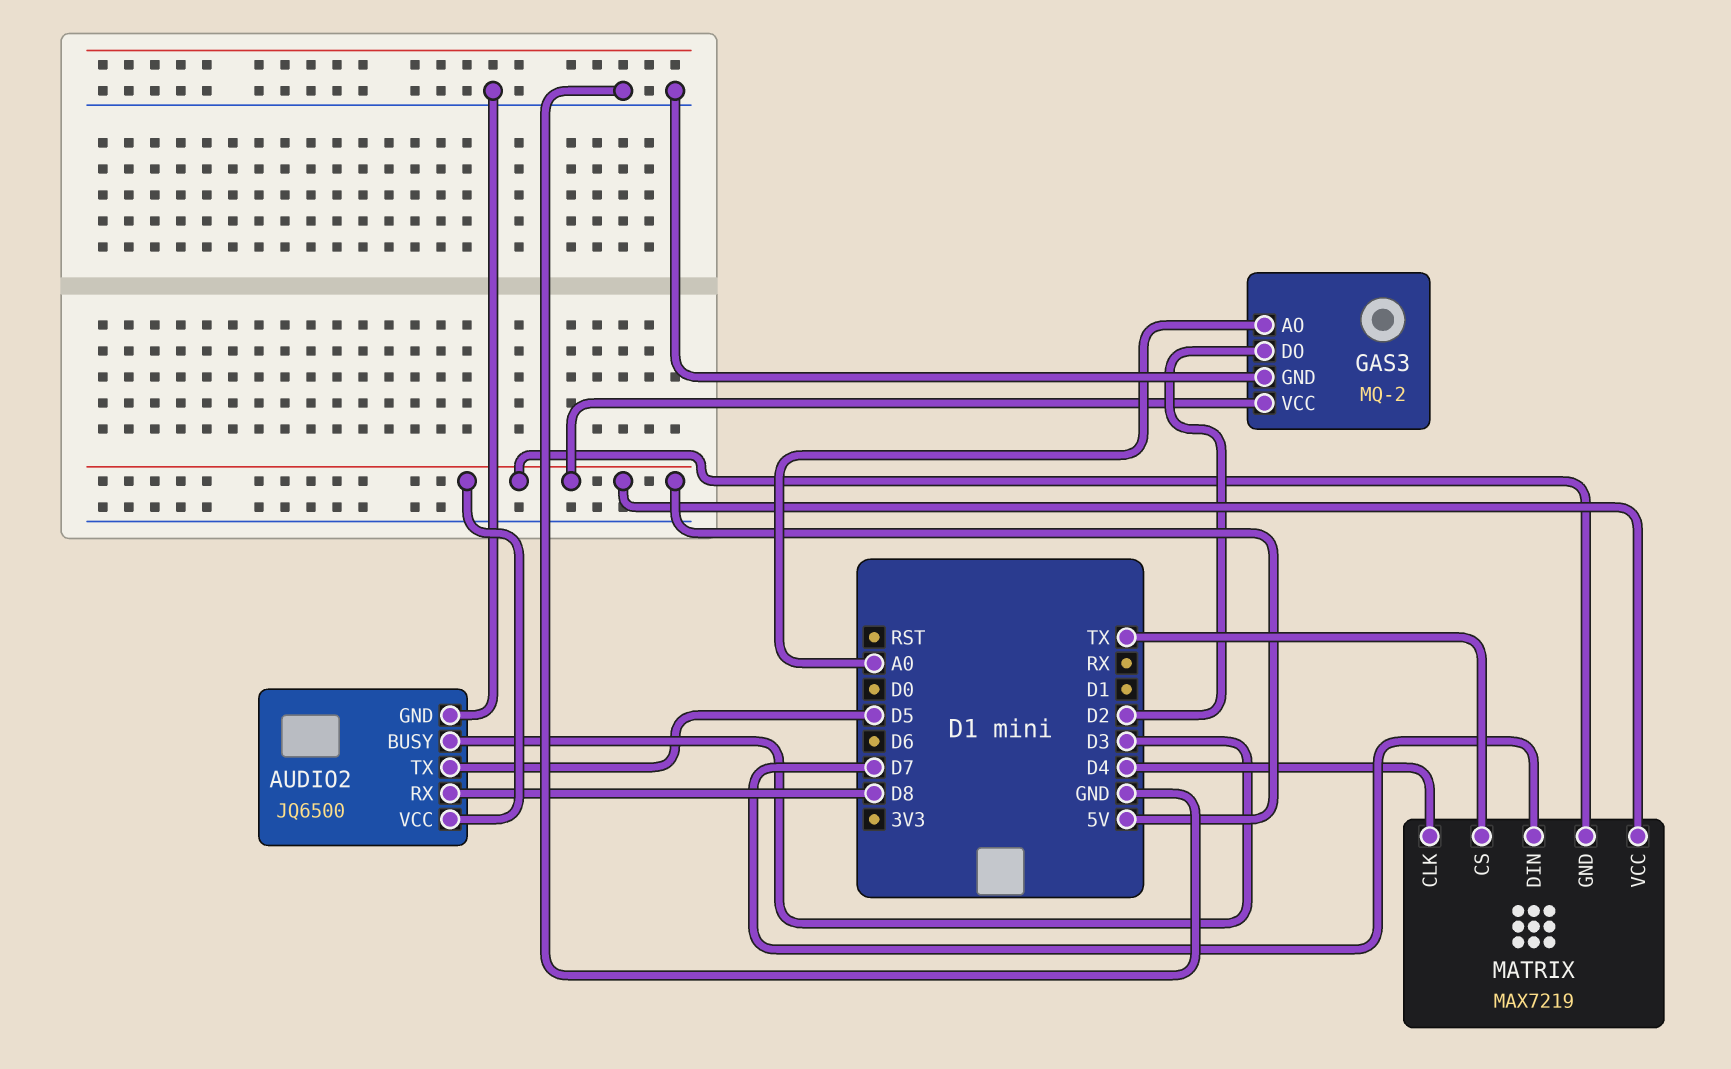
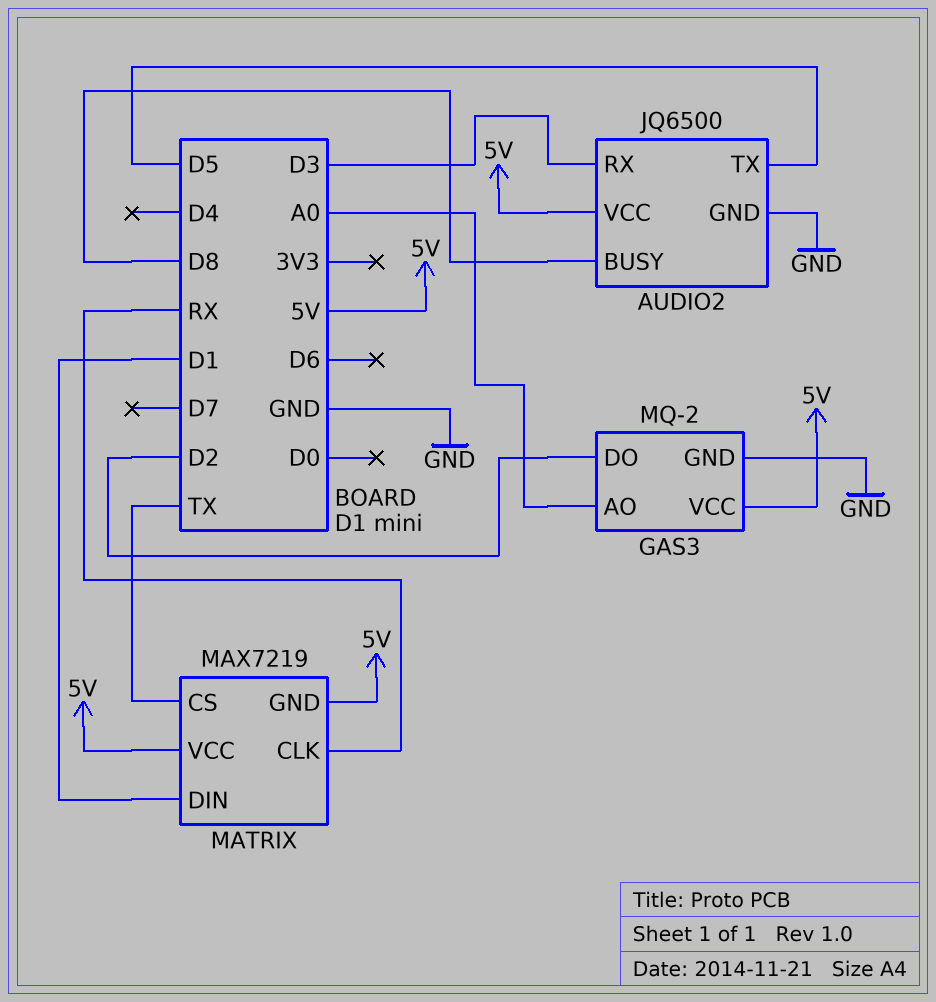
AUDIO2 pin BUSY: D3 -> D8
AUDIO2 pin RX: D8 -> D3
MATRIX pin CLK: D4 -> RX
MATRIX pin DIN: D7 -> D1

